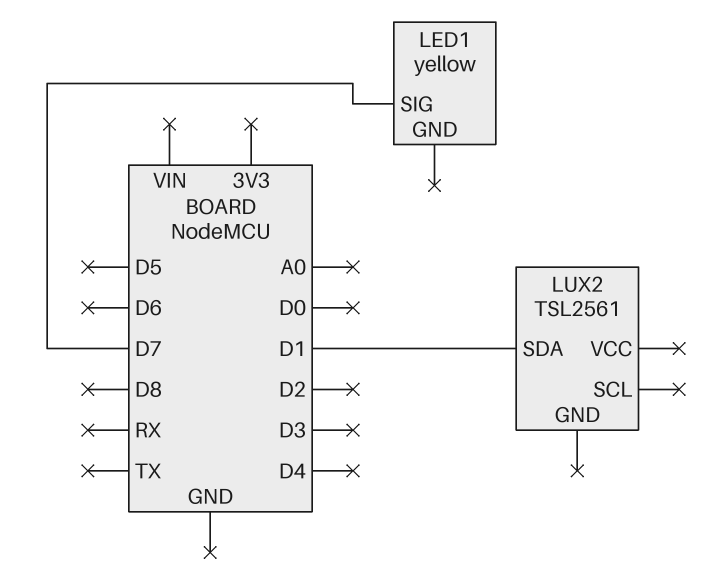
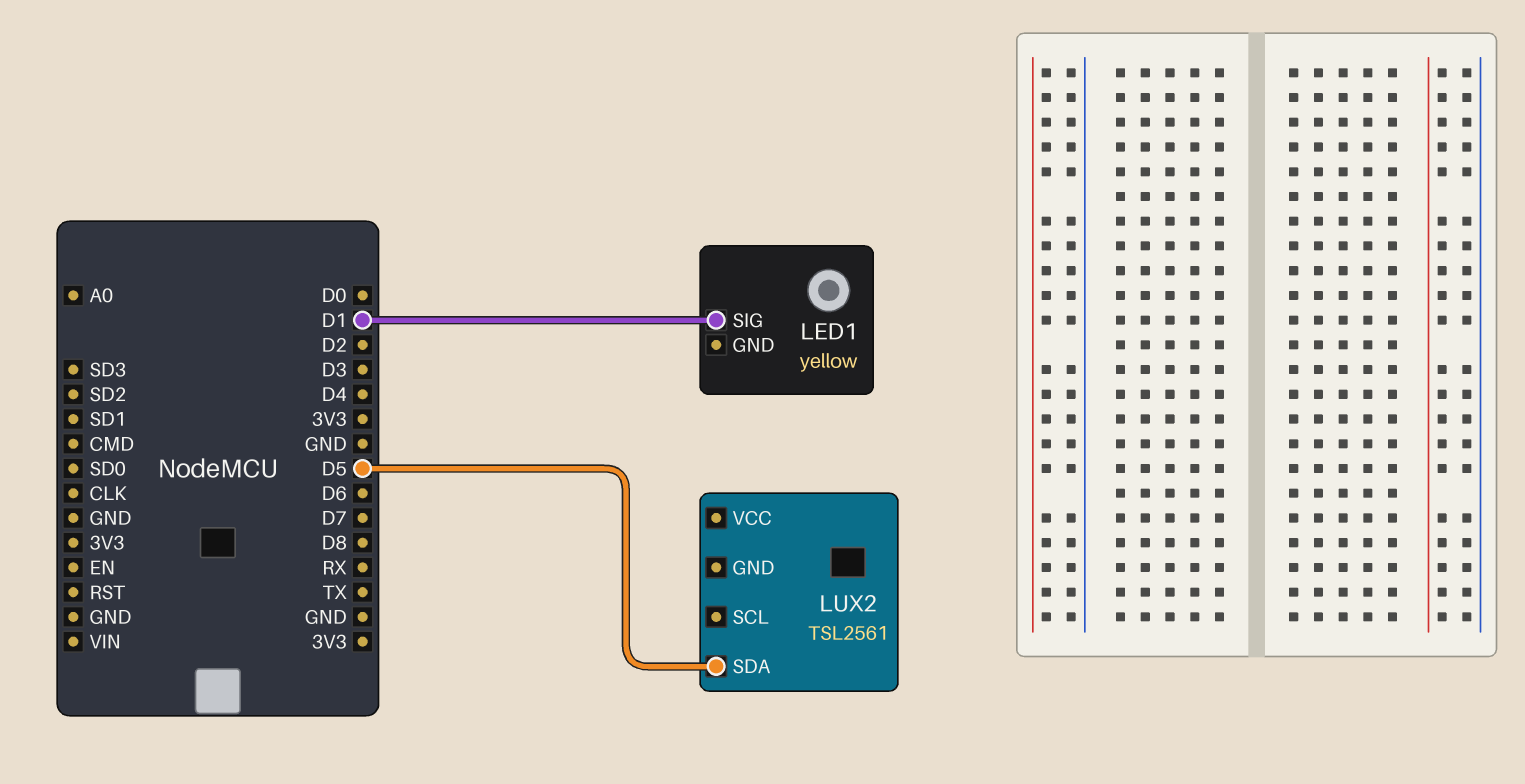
LED1 pin SIG: D7 -> D1
LUX2 pin SDA: D1 -> D5

